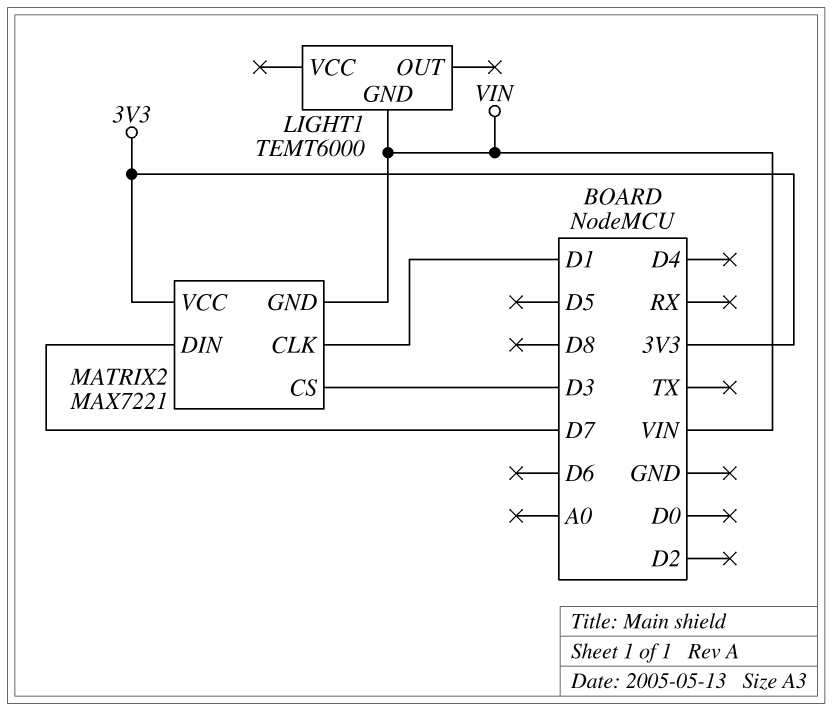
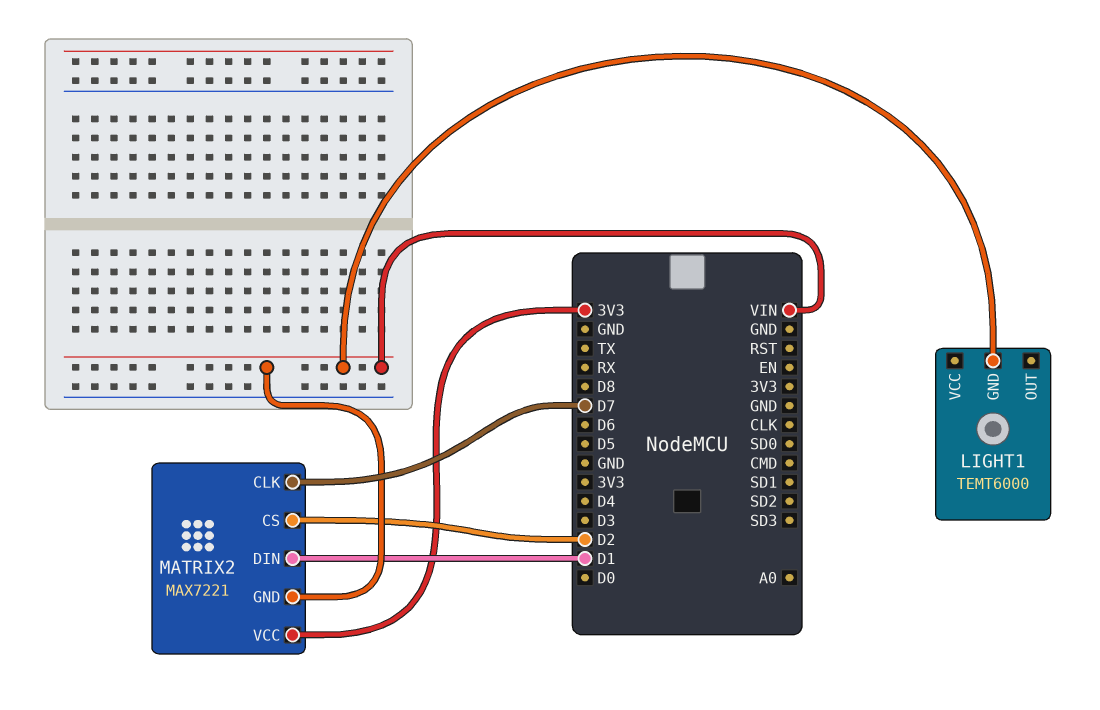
MATRIX2 pin CLK: D1 -> D7
MATRIX2 pin CS: D3 -> D2
MATRIX2 pin DIN: D7 -> D1

